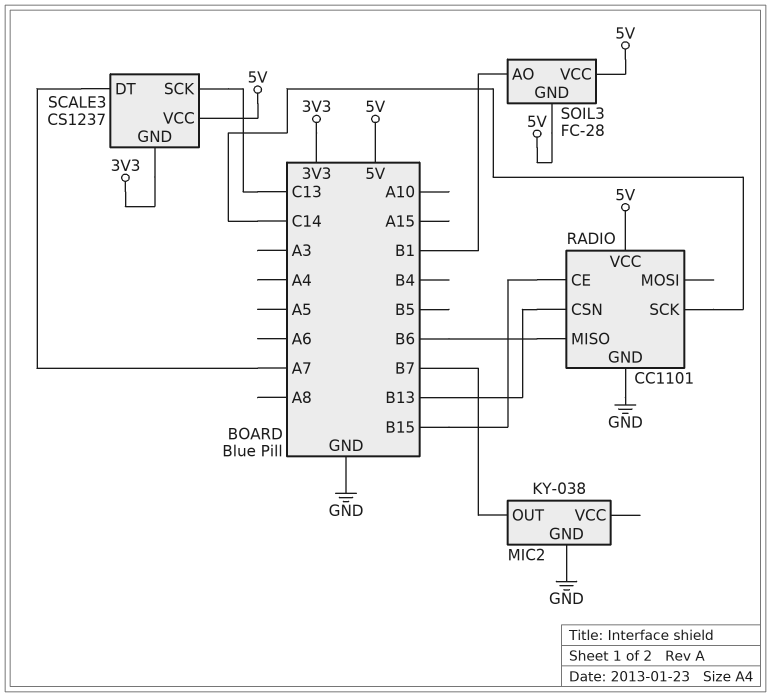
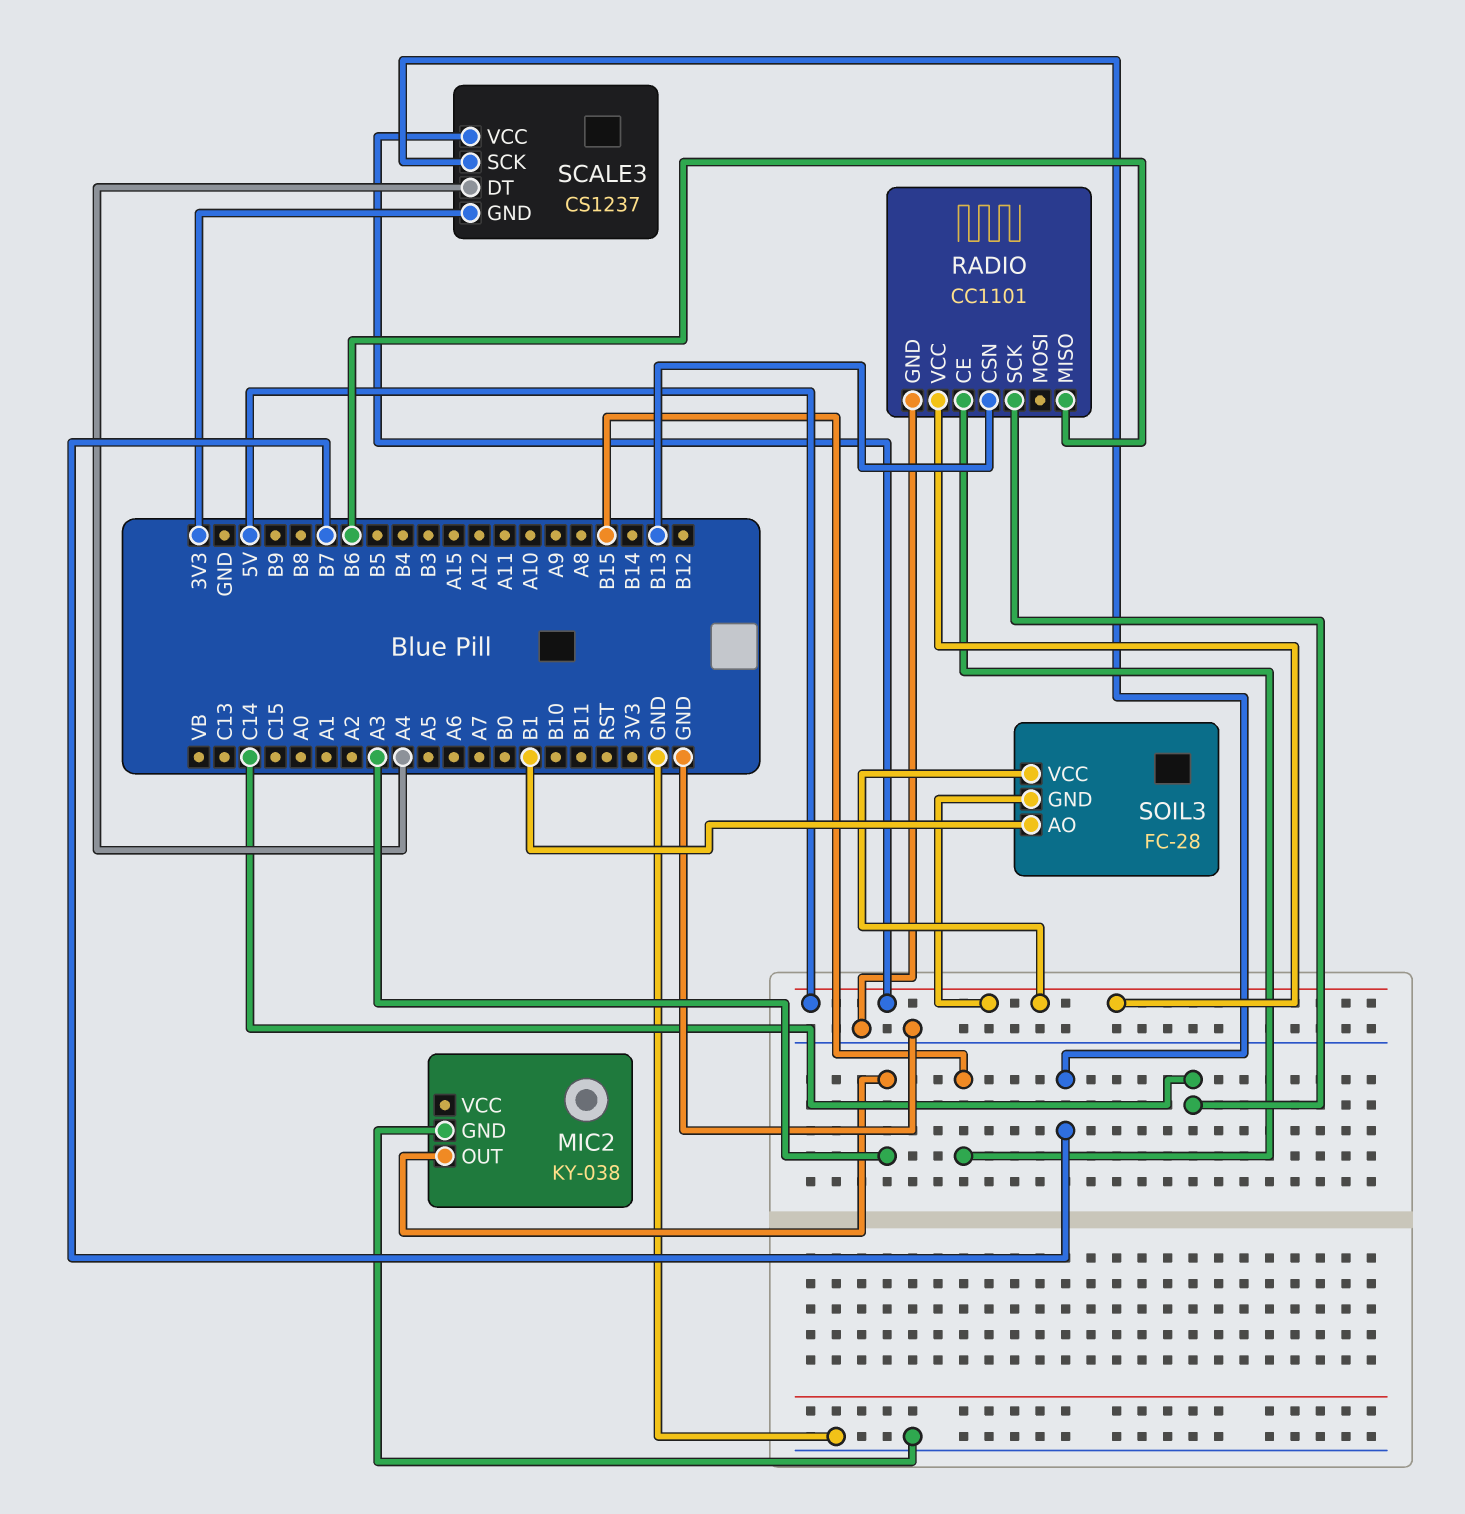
MIC2 pin OUT: B7 -> A3
SCALE3 pin DT: A7 -> A4
SCALE3 pin SCK: C13 -> B7

